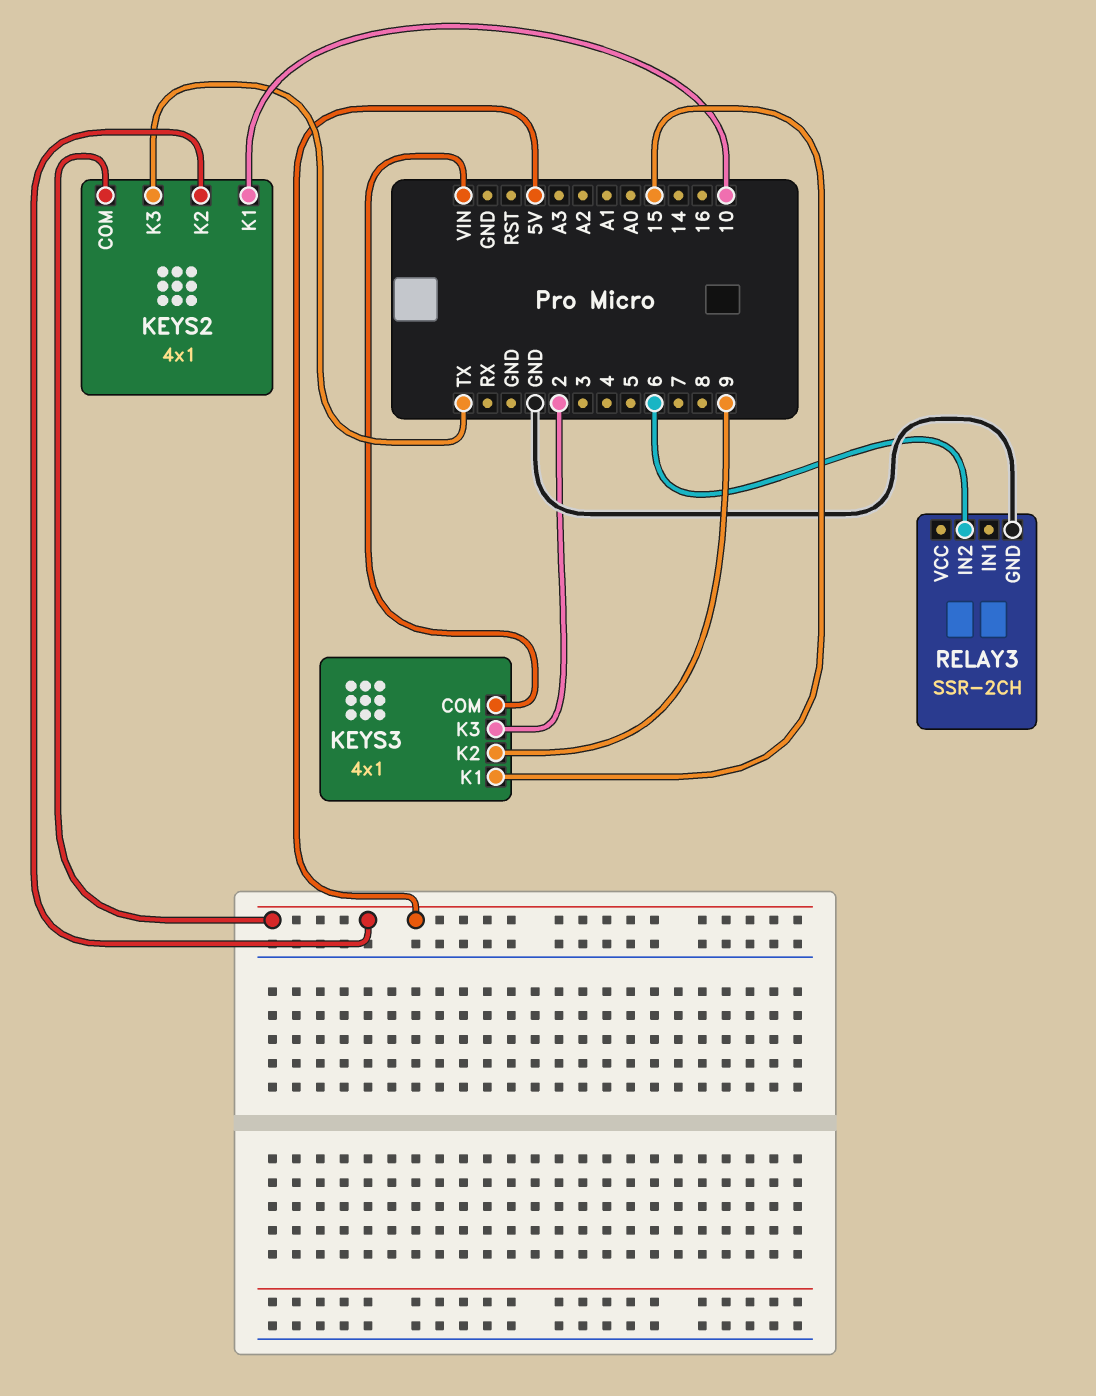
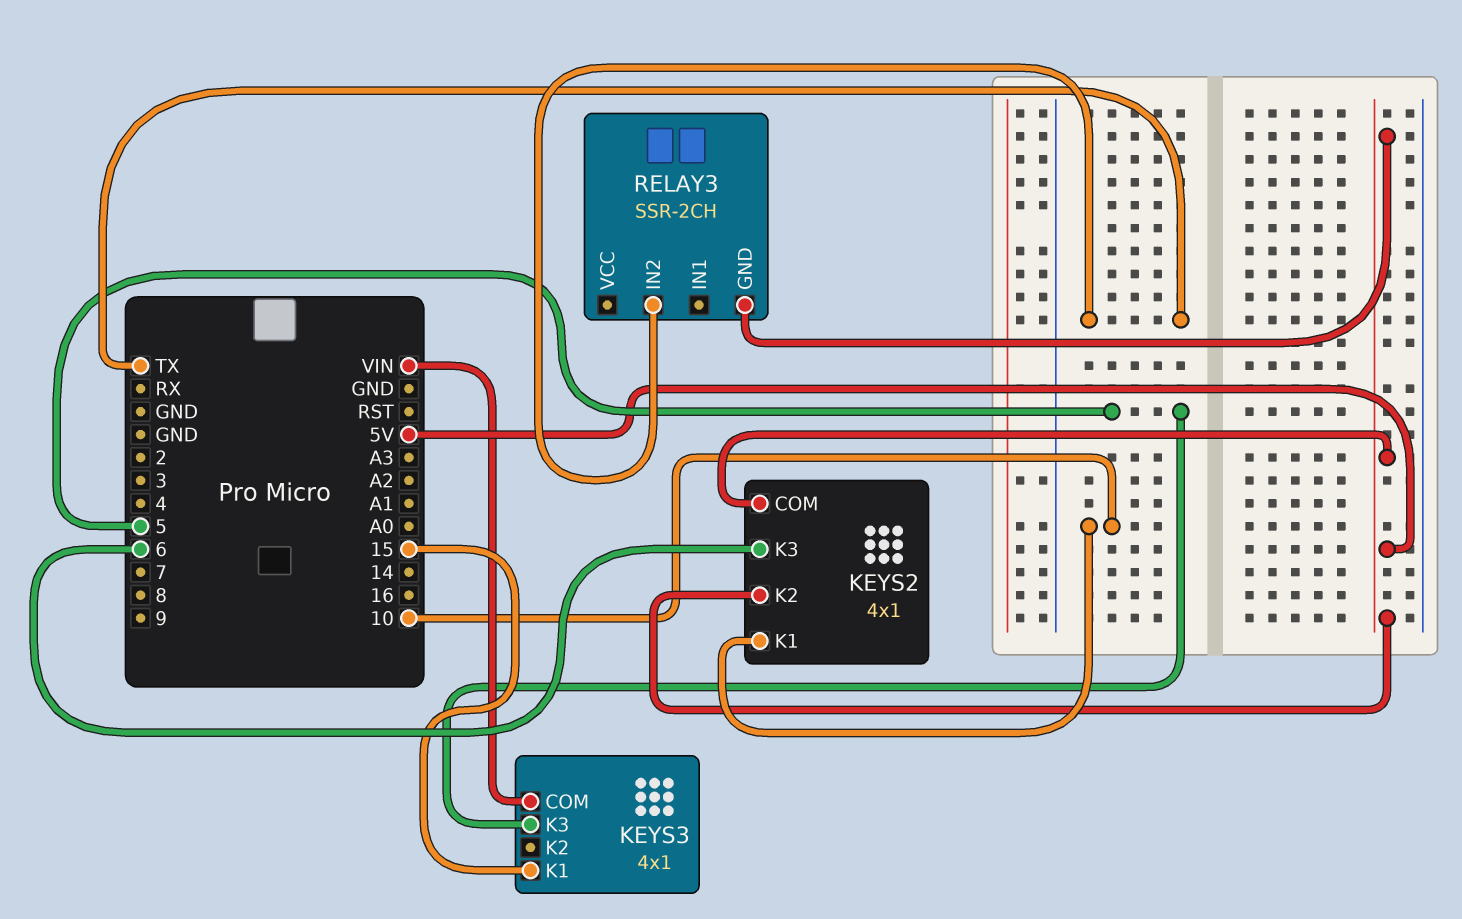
KEYS2 pin K3: TX -> 6
KEYS3 pin K2: 9 -> none
KEYS3 pin K3: 2 -> 5
RELAY3 pin GND: GND -> 5V
RELAY3 pin IN2: 6 -> TX

